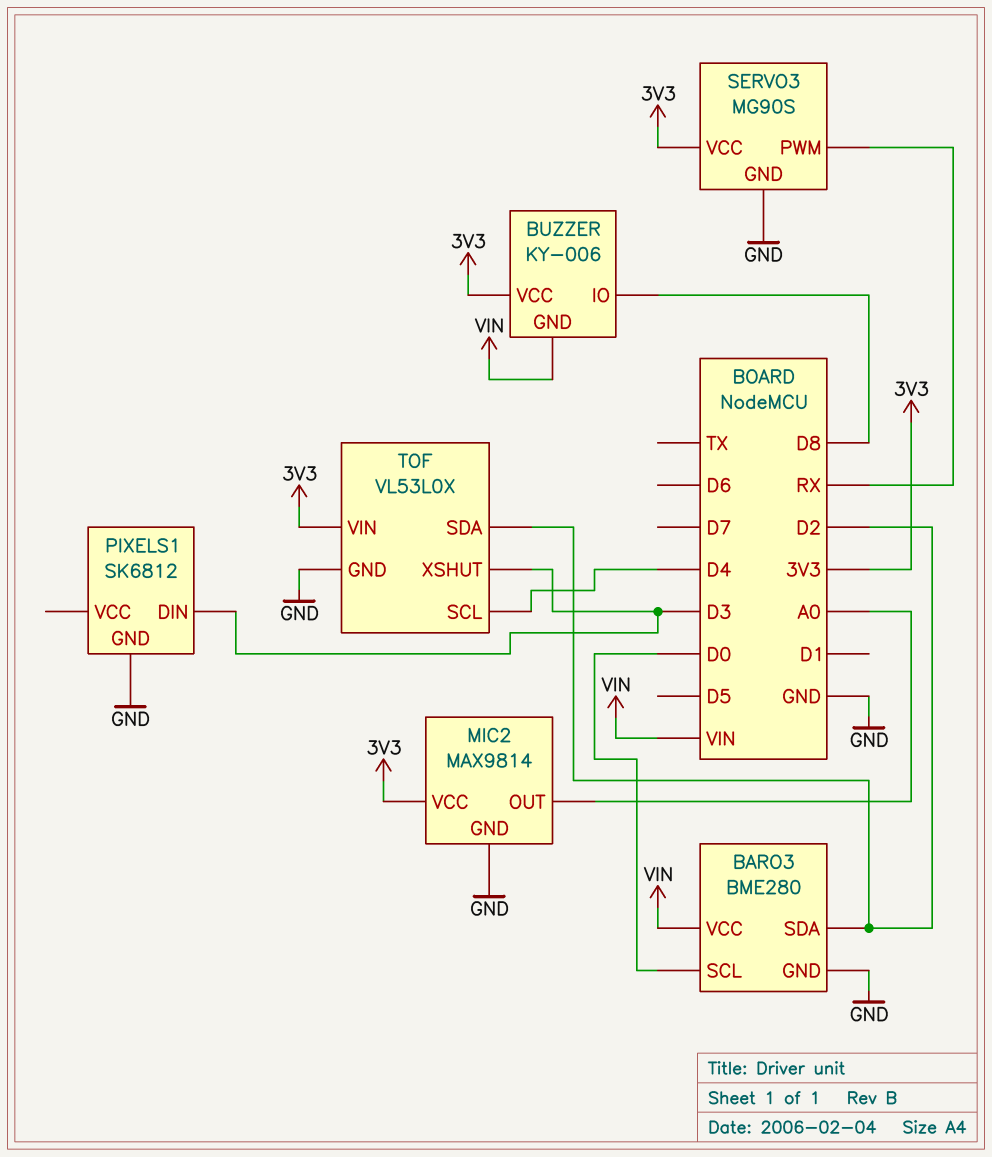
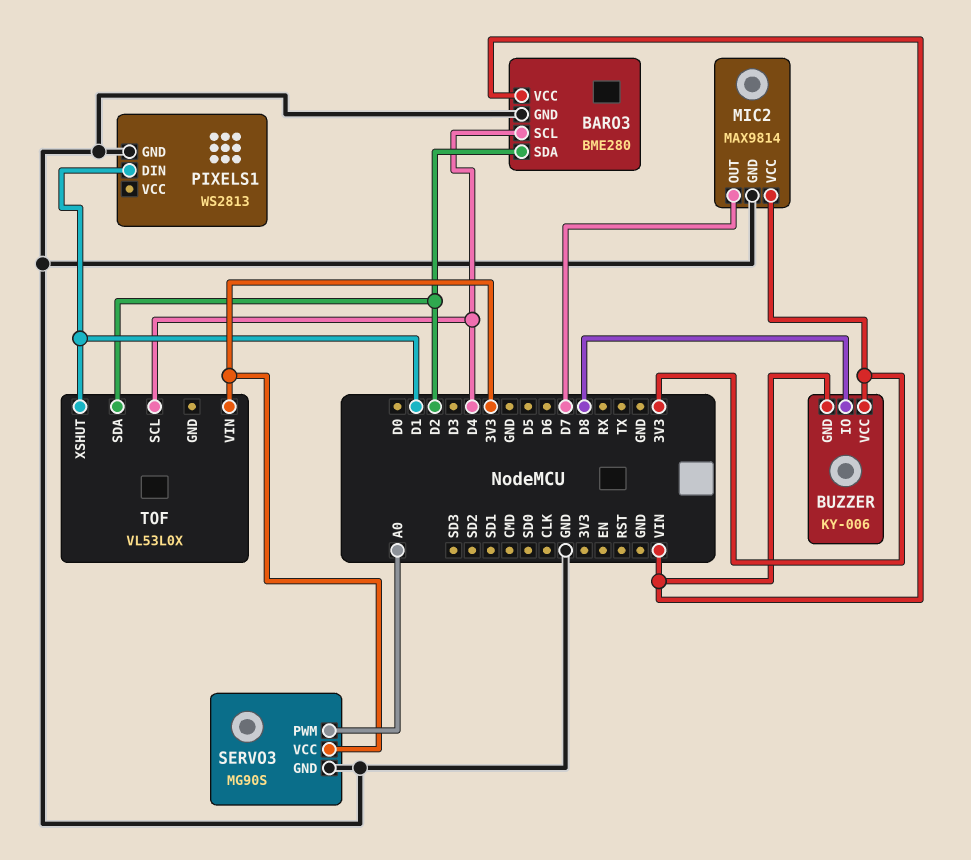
BARO3 pin SCL: D0 -> D4
MIC2 pin OUT: A0 -> D7
PIXELS1: SK6812 -> WS2813
PIXELS1 pin DIN: D3 -> D1
SERVO3 pin PWM: RX -> A0
TOF pin GND: GND -> none
TOF pin XSHUT: D3 -> D1

